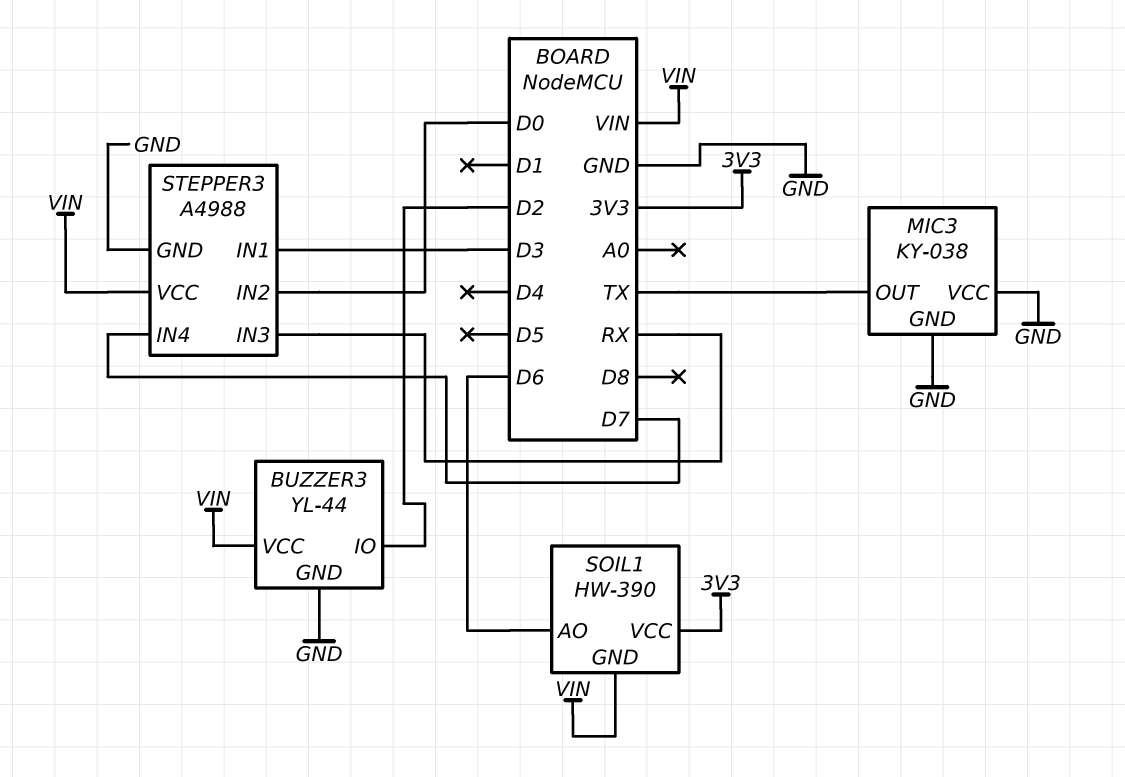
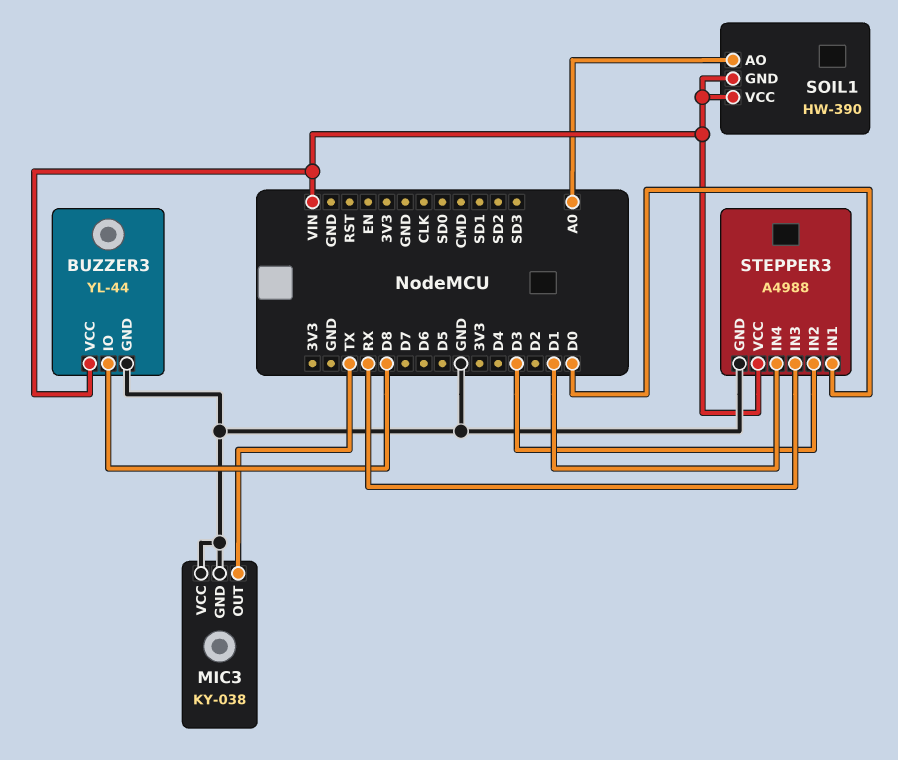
BUZZER3 pin IO: D2 -> D8
SOIL1 pin AO: D6 -> A0
SOIL1 pin VCC: 3V3 -> VIN
STEPPER3 pin IN1: D3 -> D0
STEPPER3 pin IN2: D0 -> D3
STEPPER3 pin IN4: D7 -> D1

